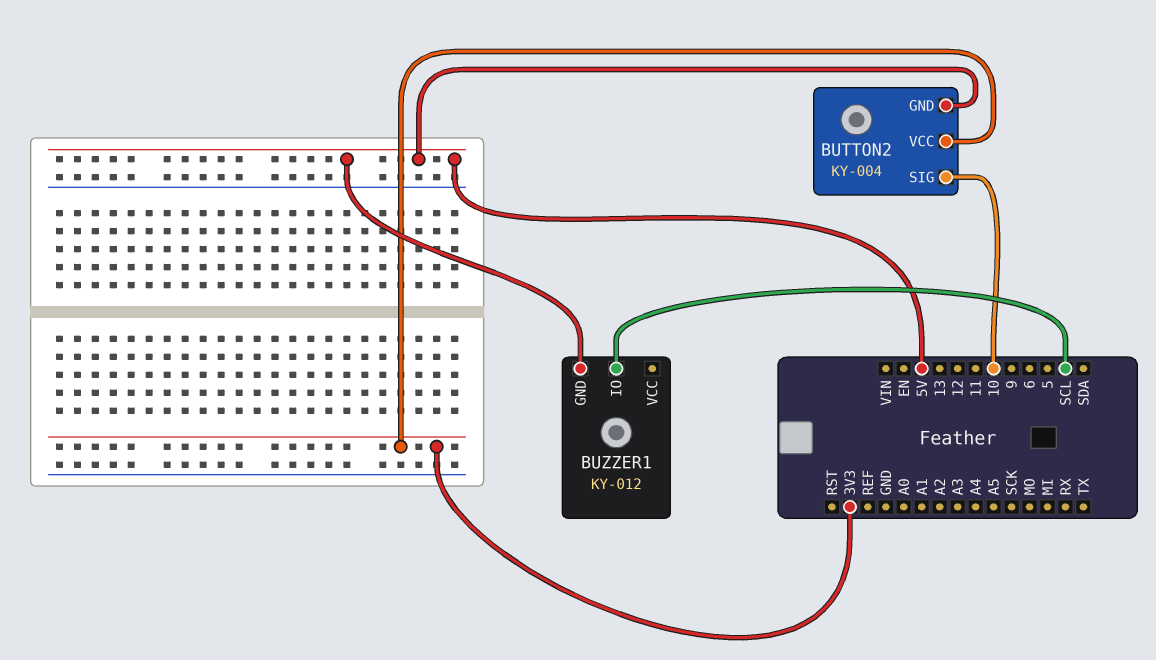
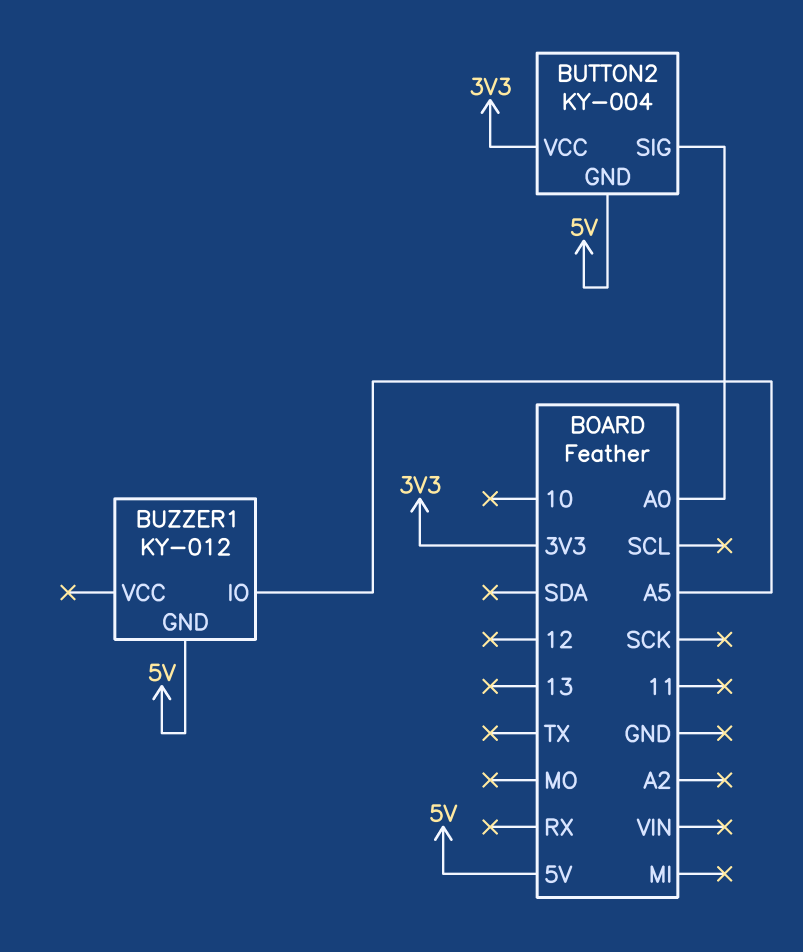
BUTTON2 pin SIG: 10 -> A0
BUZZER1 pin IO: SCL -> A5

